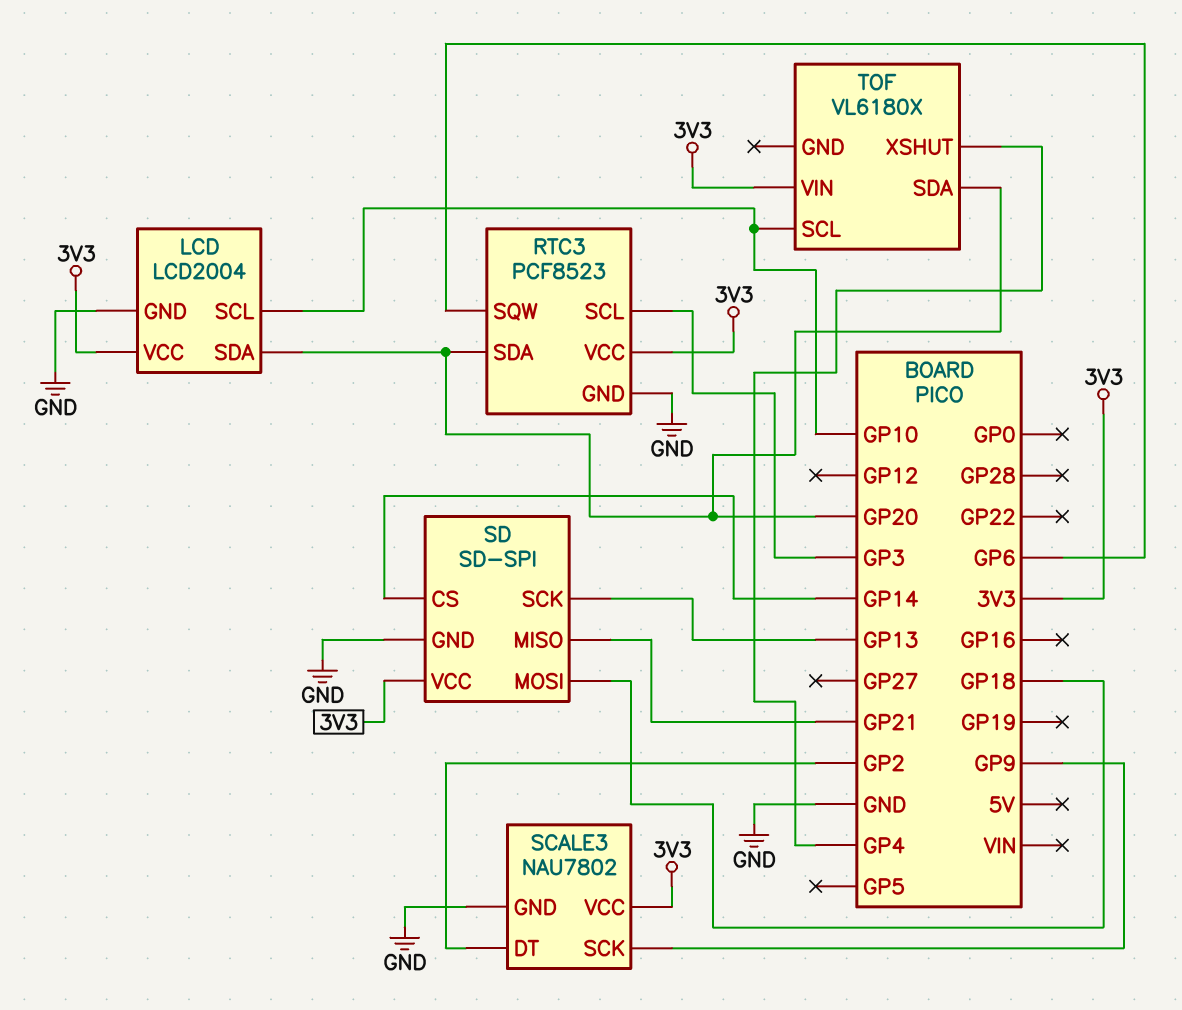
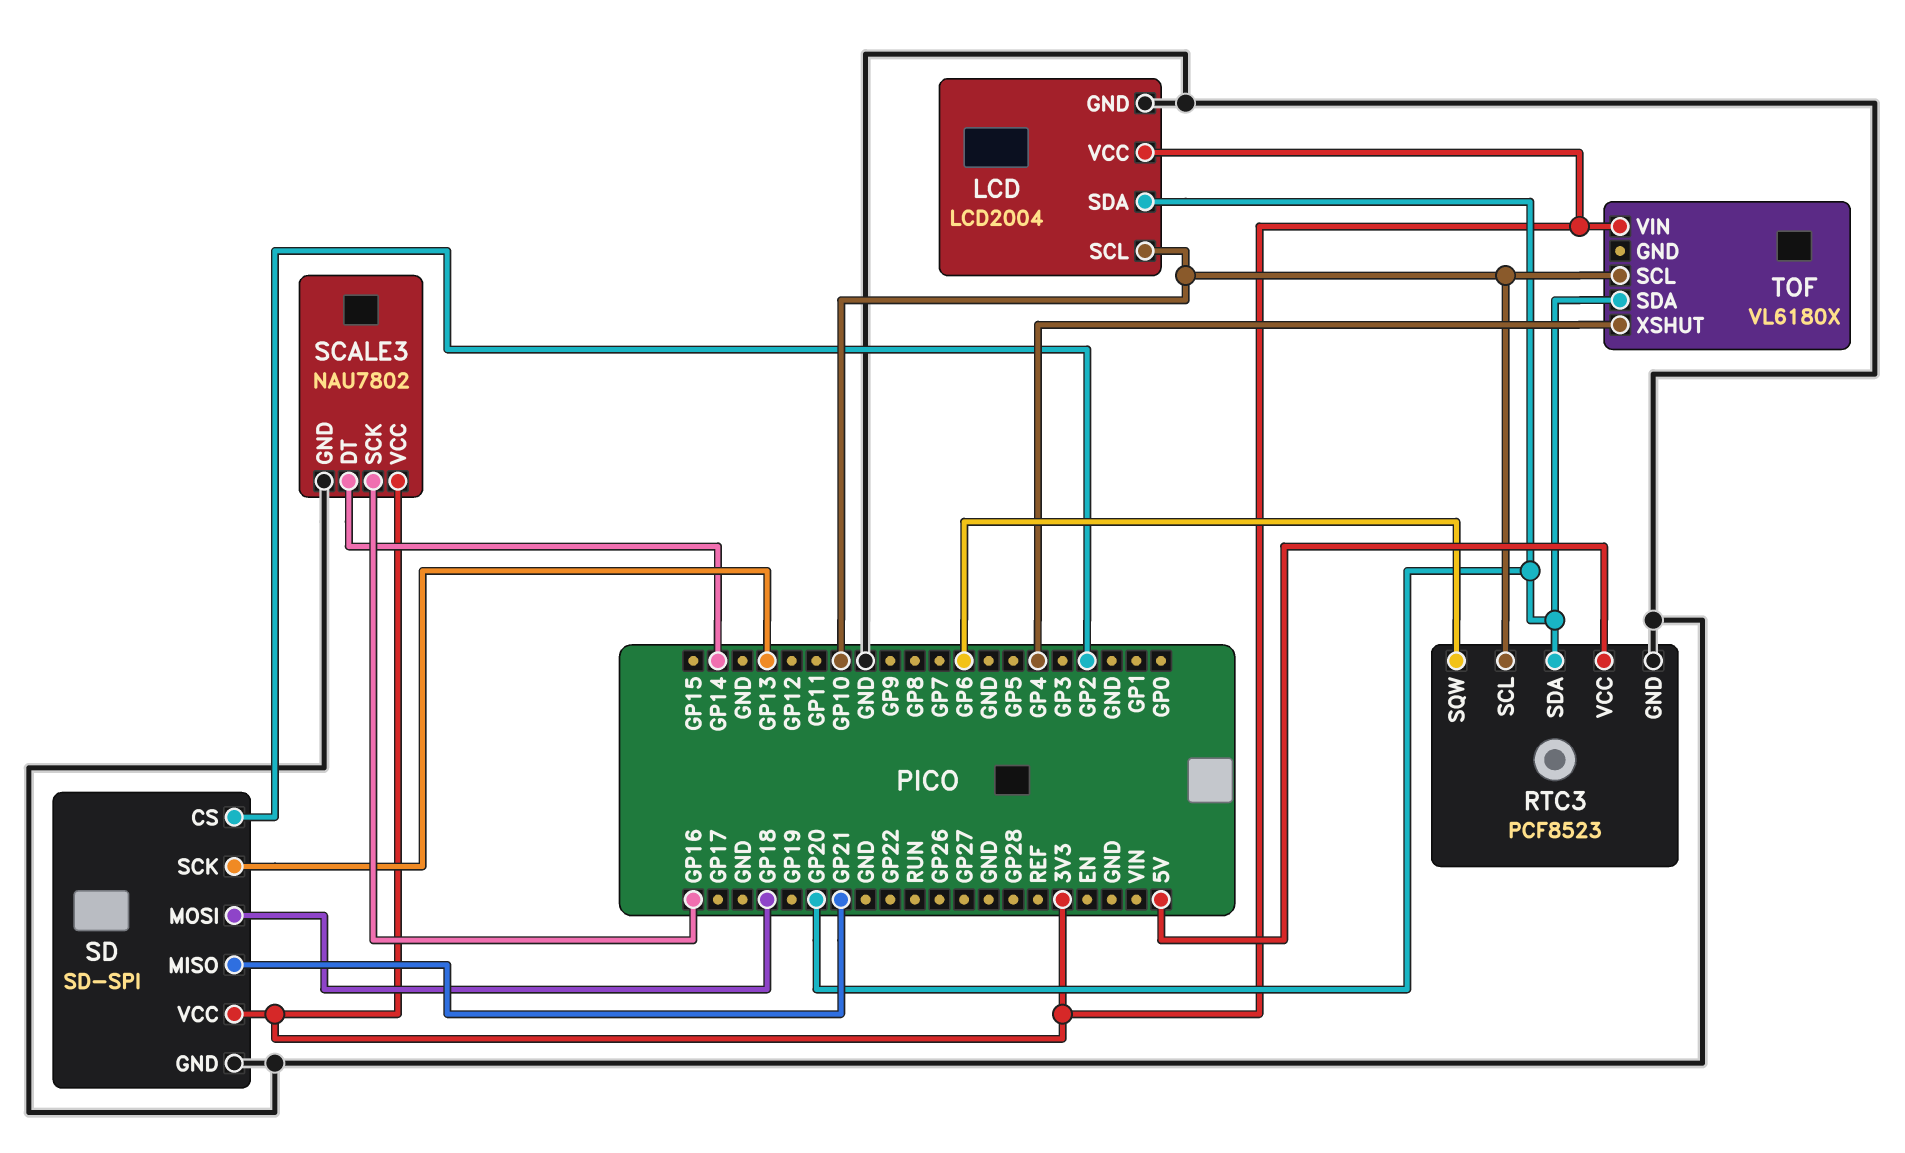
RTC3 pin SCL: GP3 -> GP10
RTC3 pin VCC: 3V3 -> 5V
SCALE3 pin DT: GP2 -> GP14
SCALE3 pin SCK: GP9 -> GP16
SD pin CS: GP14 -> GP2

